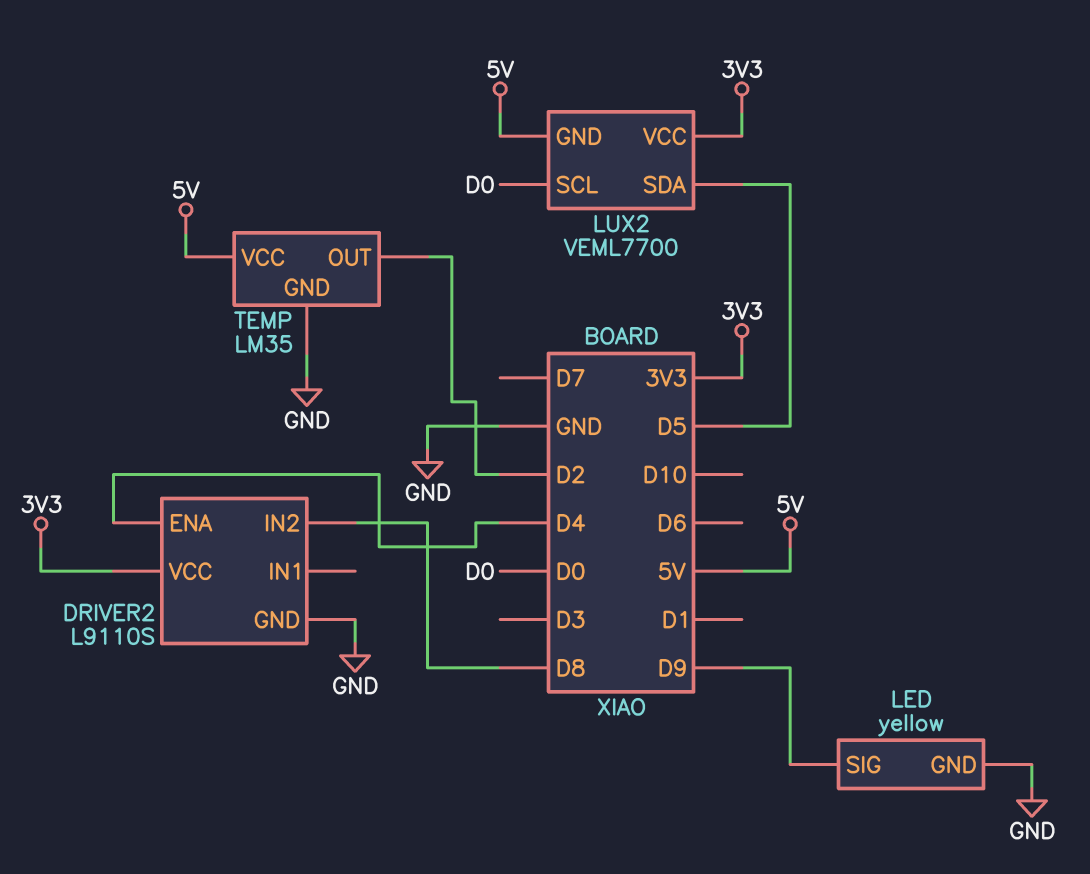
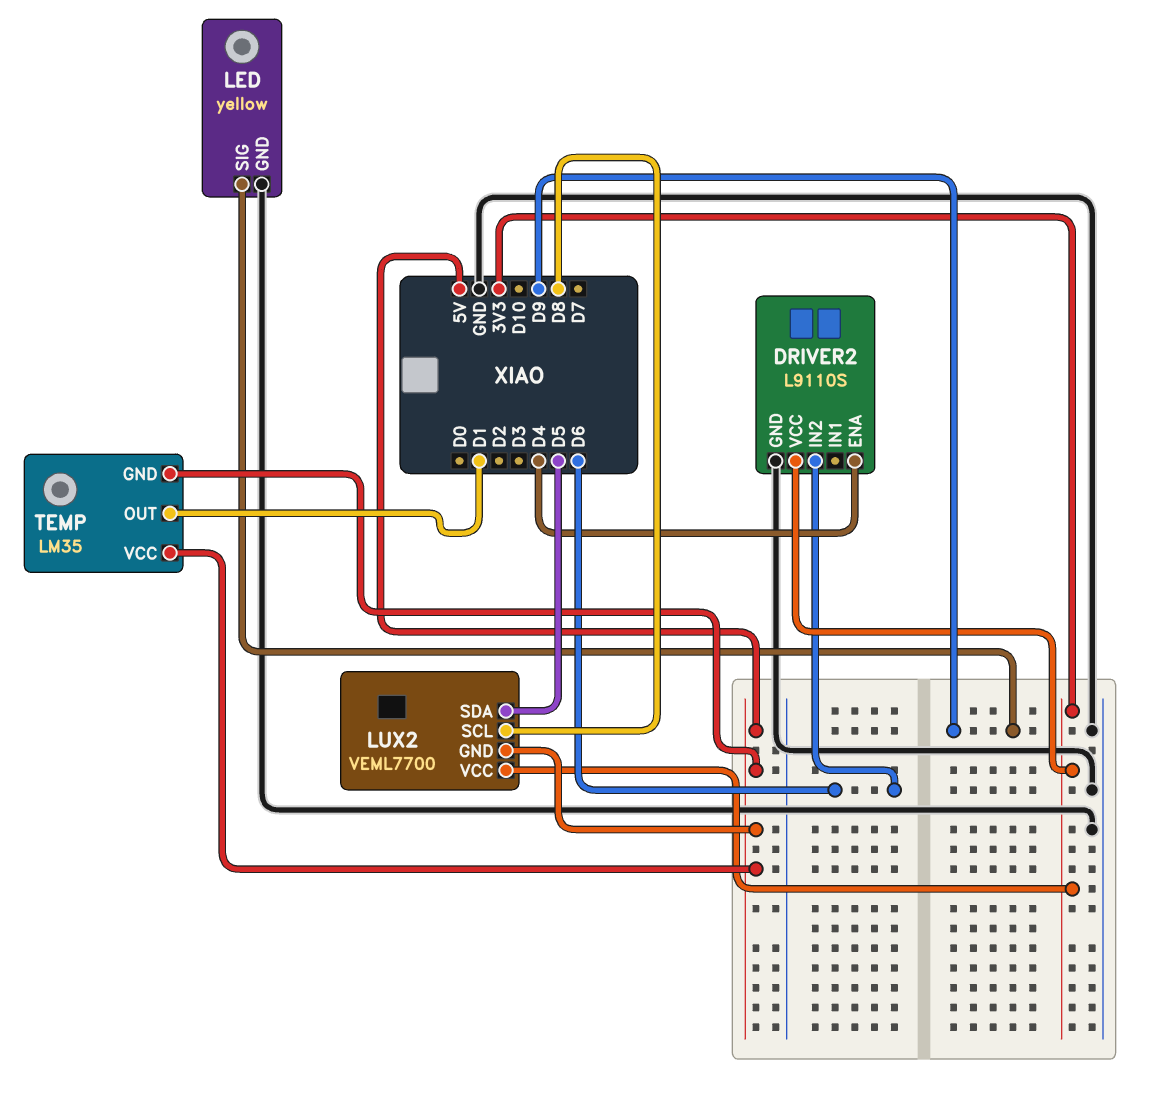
DRIVER2 pin IN2: D8 -> D6
LUX2 pin SCL: D0 -> D8
TEMP pin GND: GND -> 5V
TEMP pin OUT: D2 -> D1

